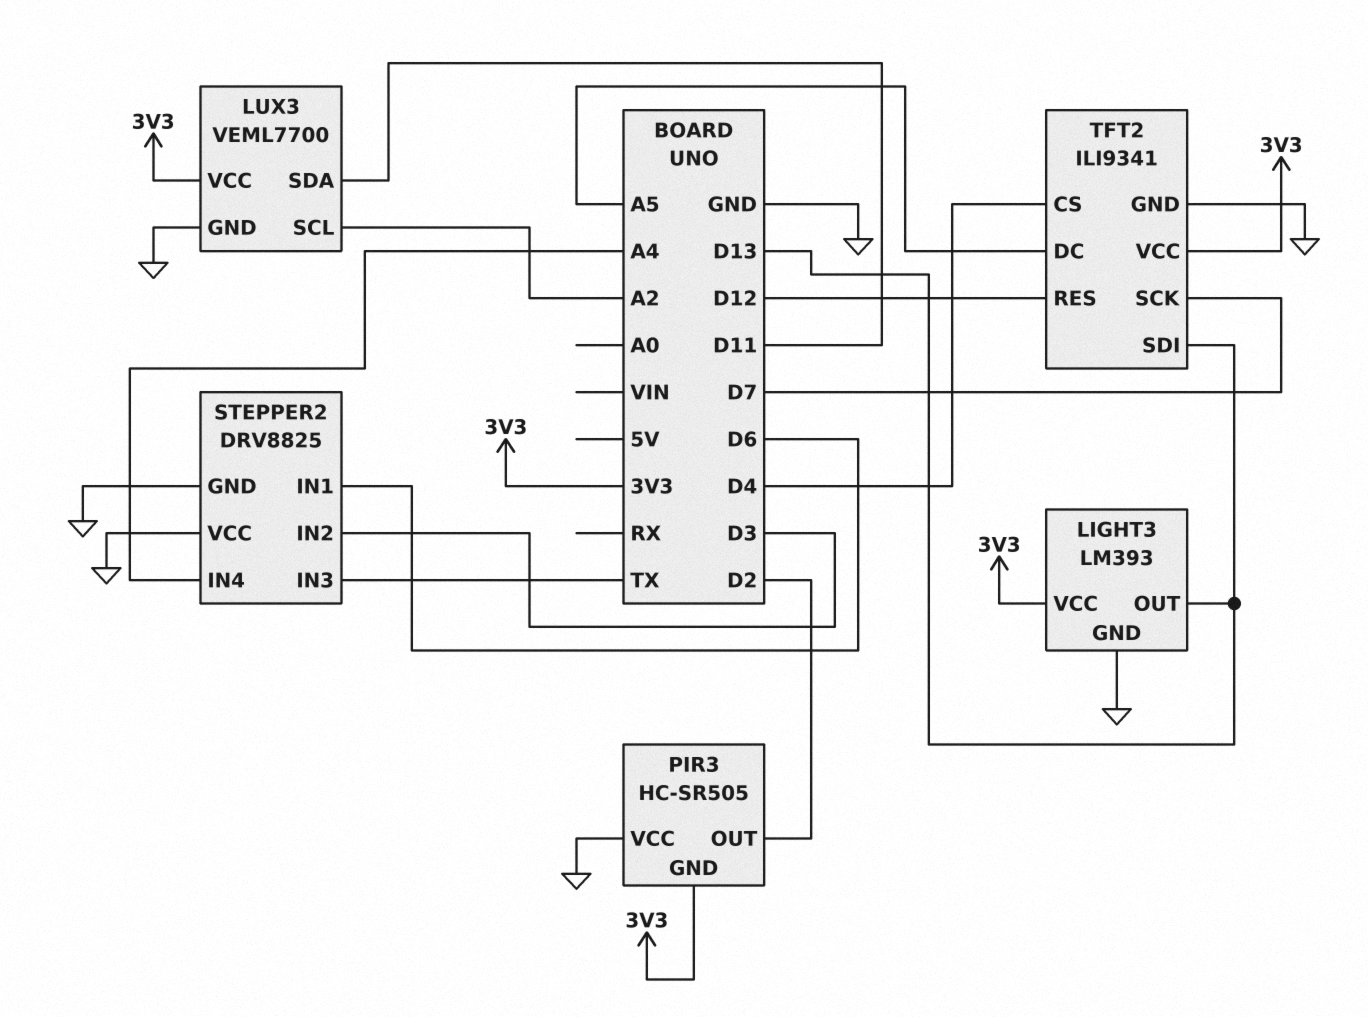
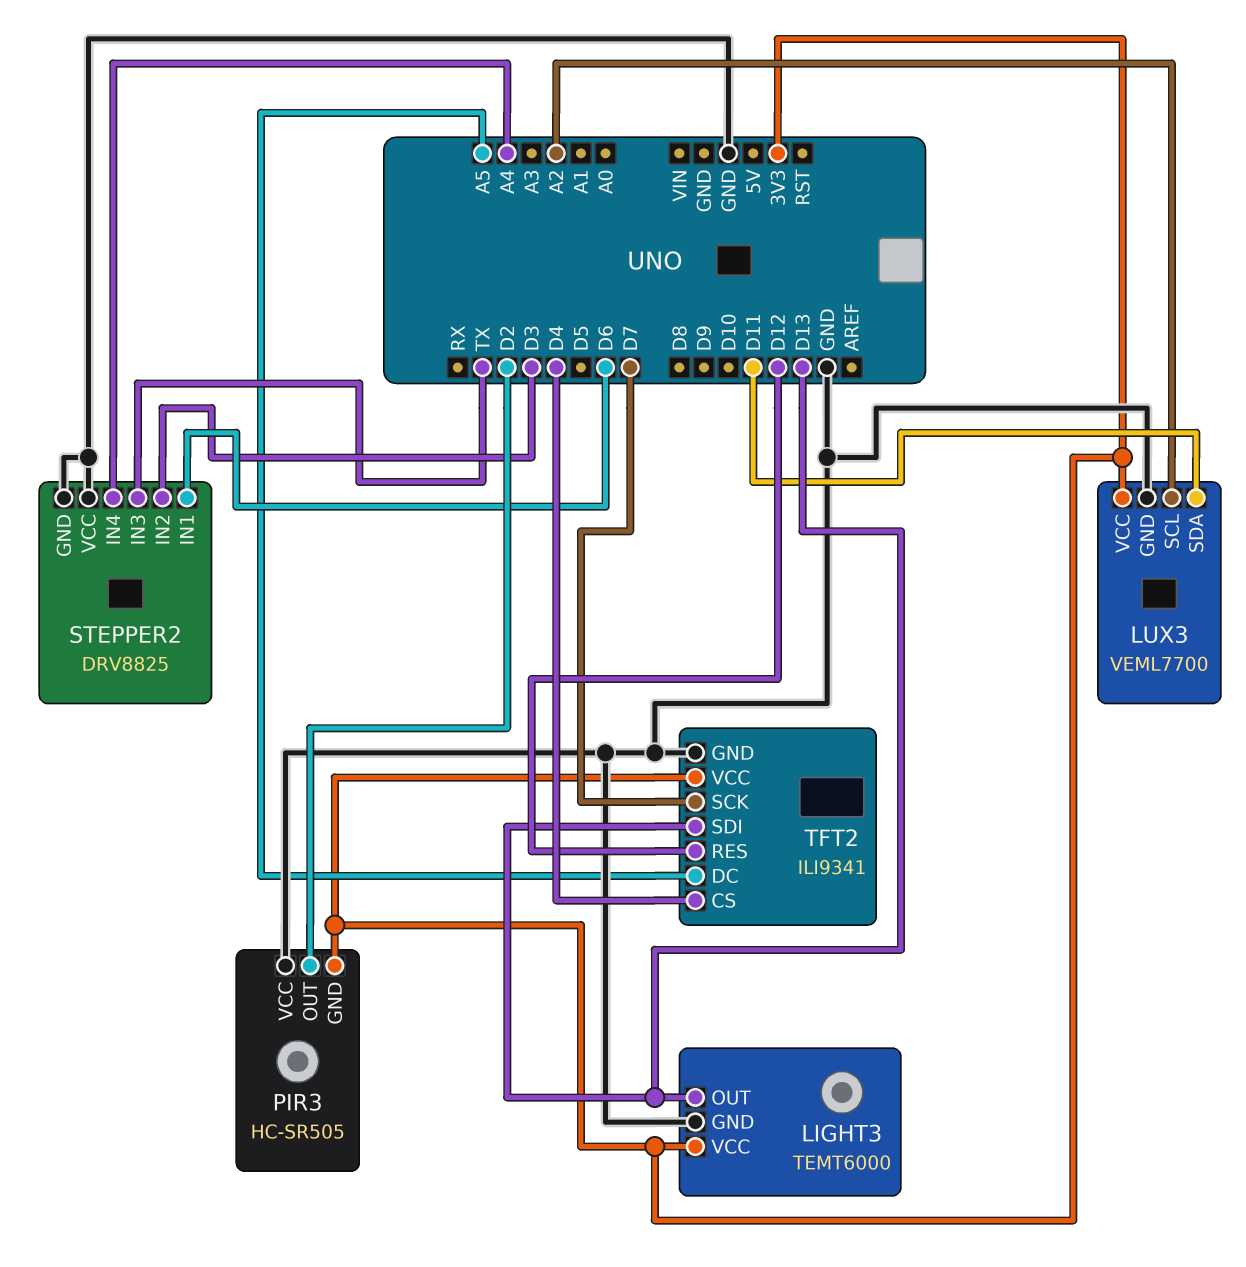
LIGHT3: LM393 -> TEMT6000

